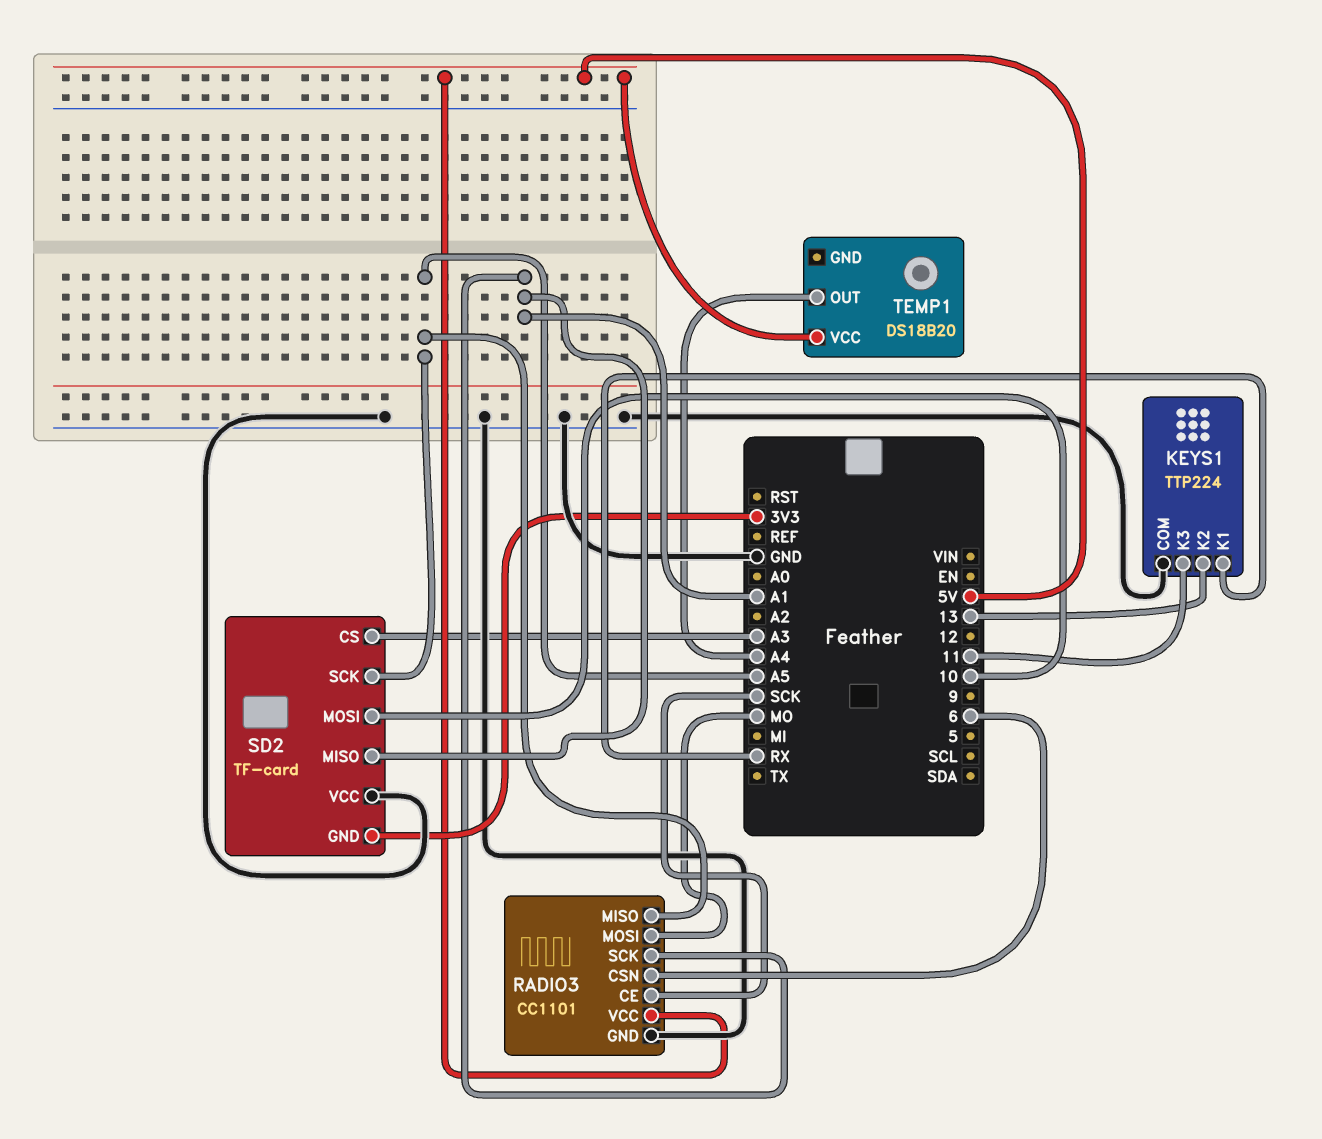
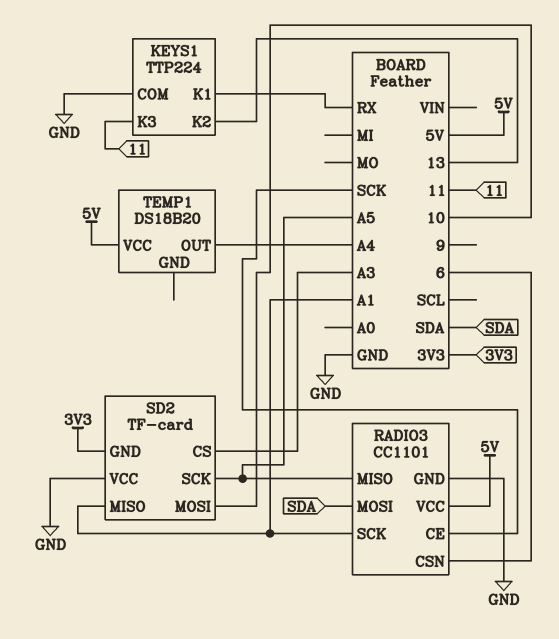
RADIO3 pin MOSI: MO -> SDA

